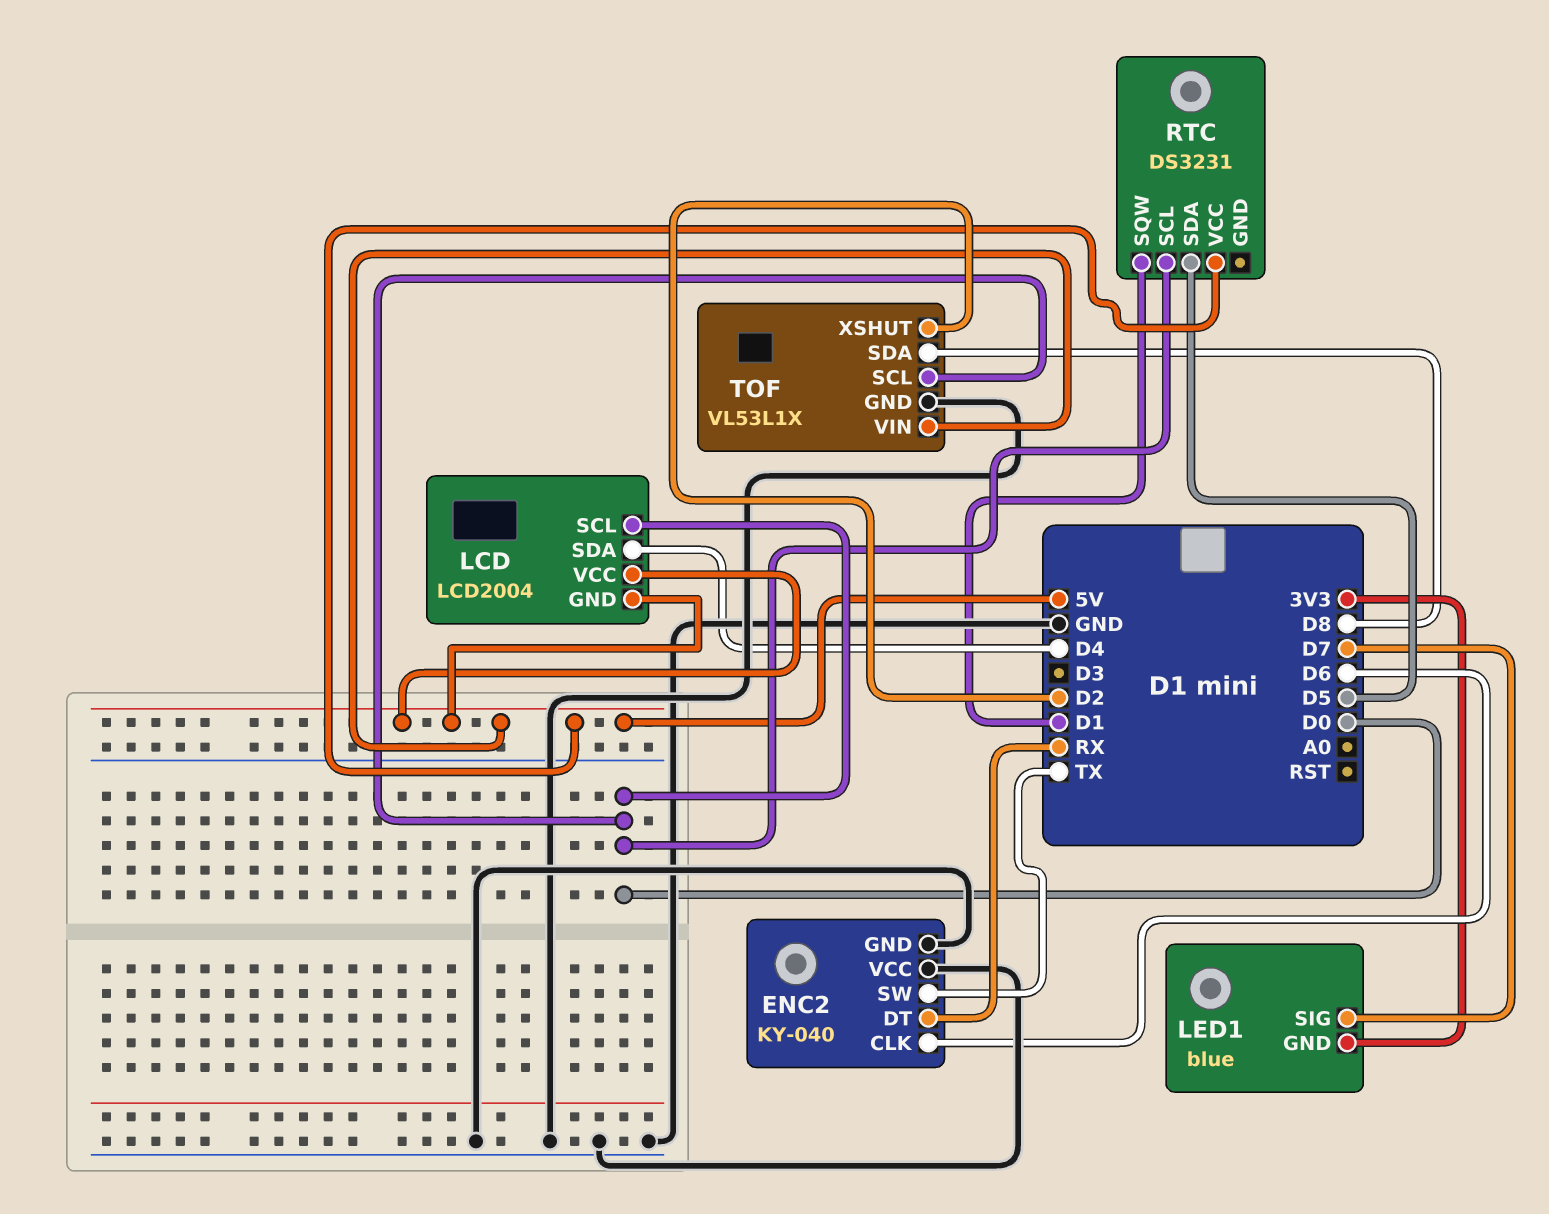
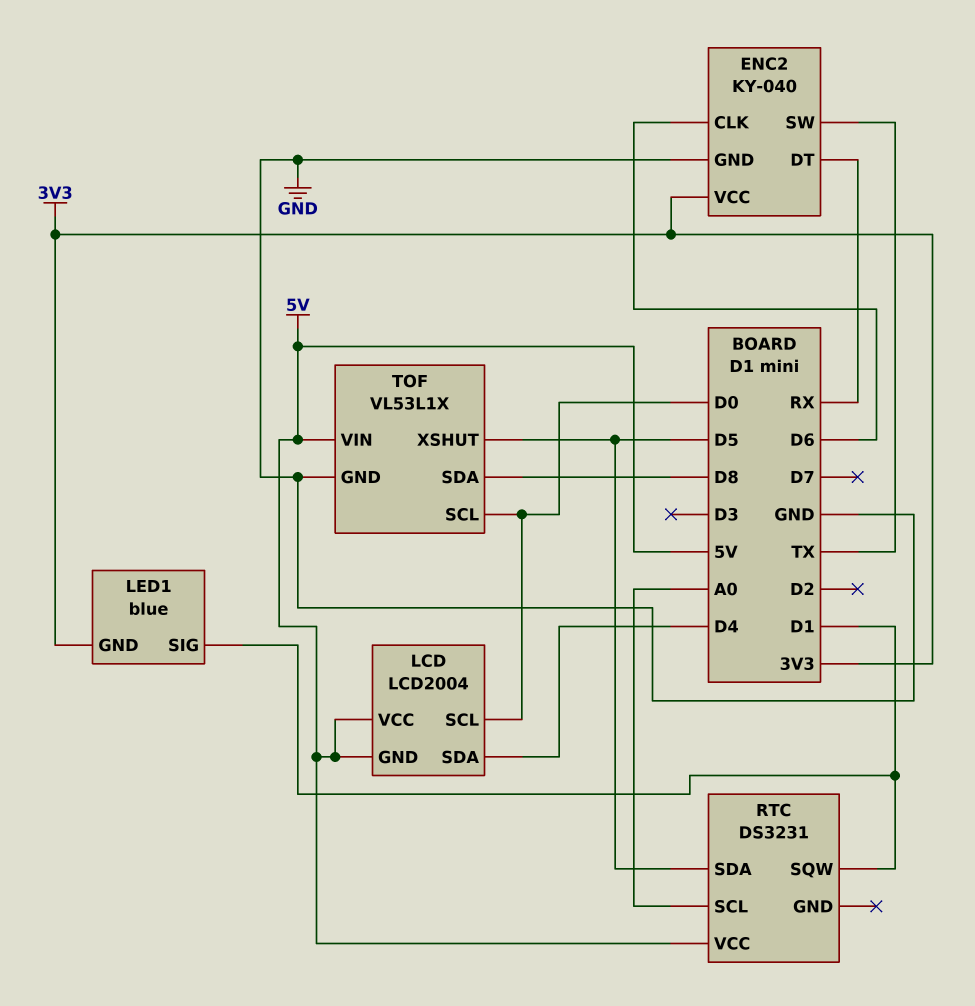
ENC2 pin VCC: GND -> 3V3
LED1 pin SIG: D7 -> D1
RTC pin SCL: D0 -> A0
TOF pin XSHUT: D2 -> D5

